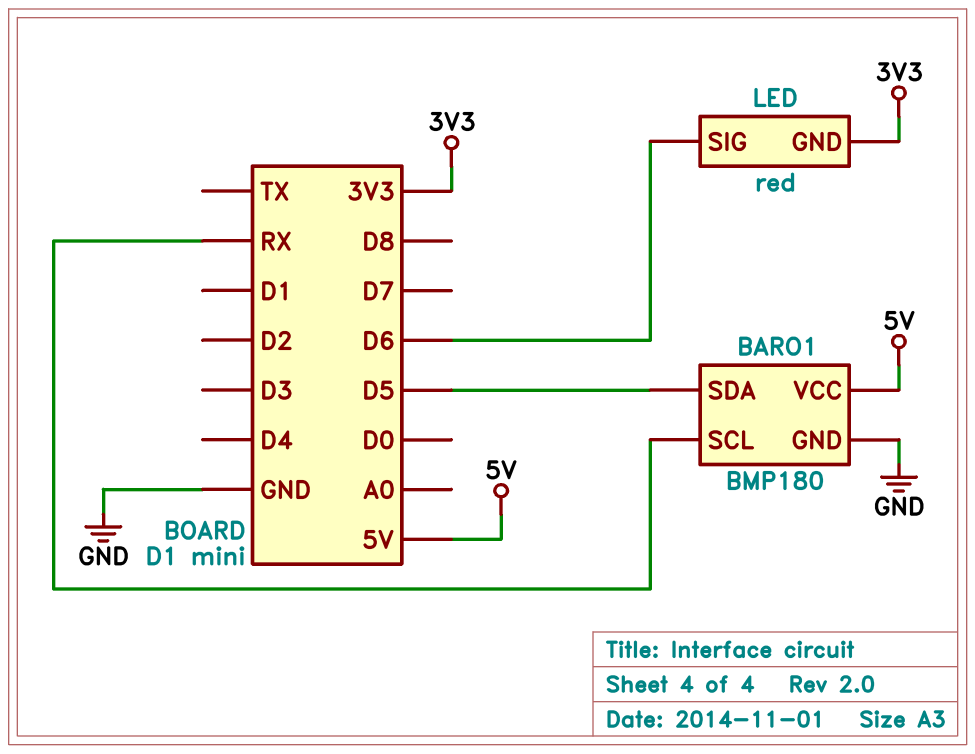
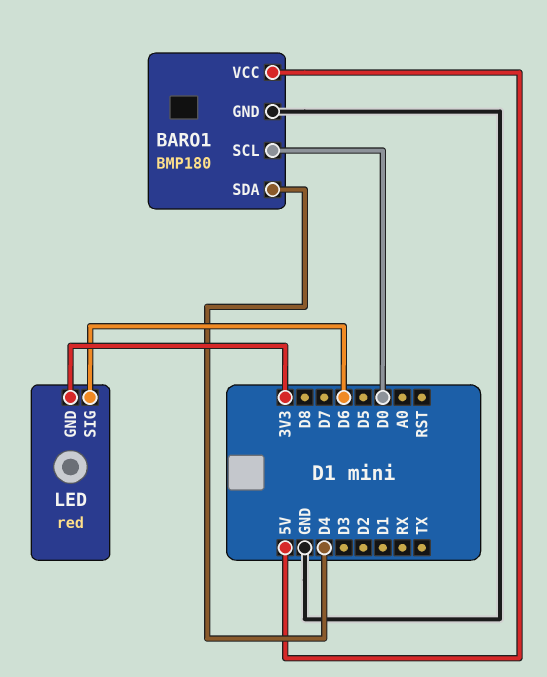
BARO1 pin SCL: RX -> D0
BARO1 pin SDA: D5 -> D4

